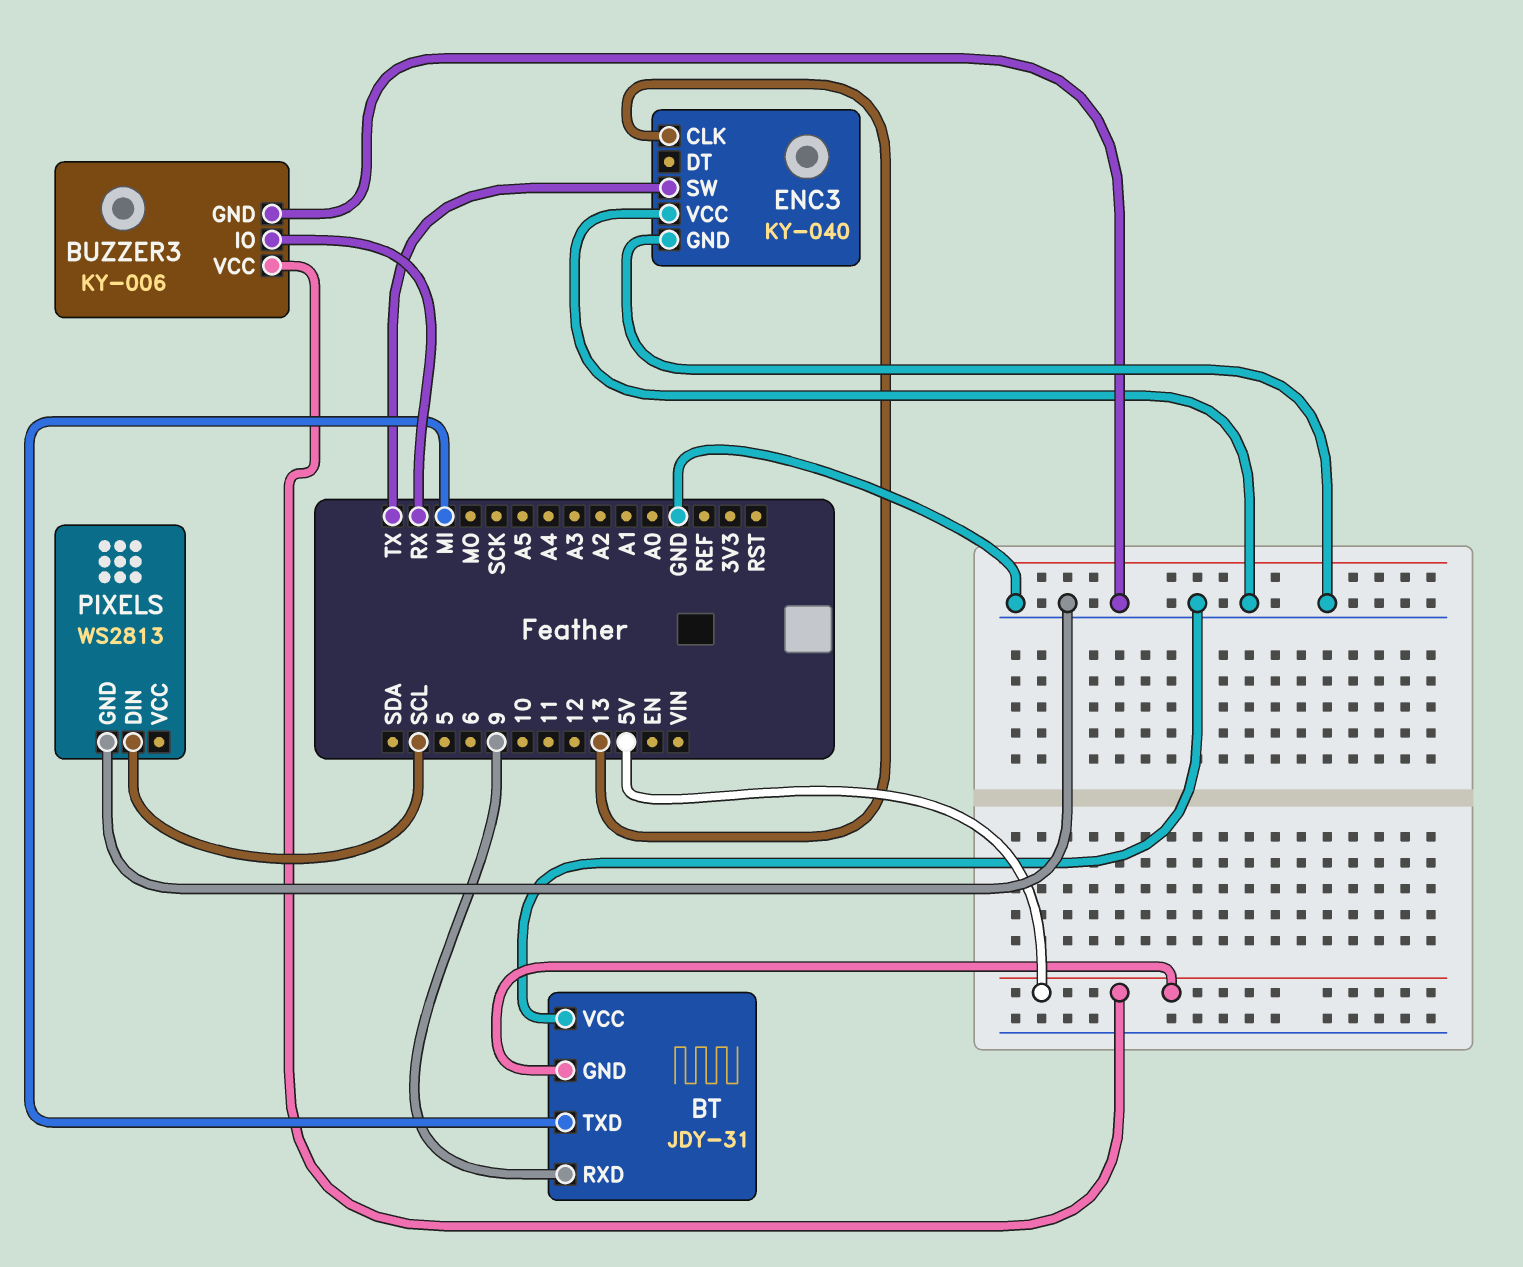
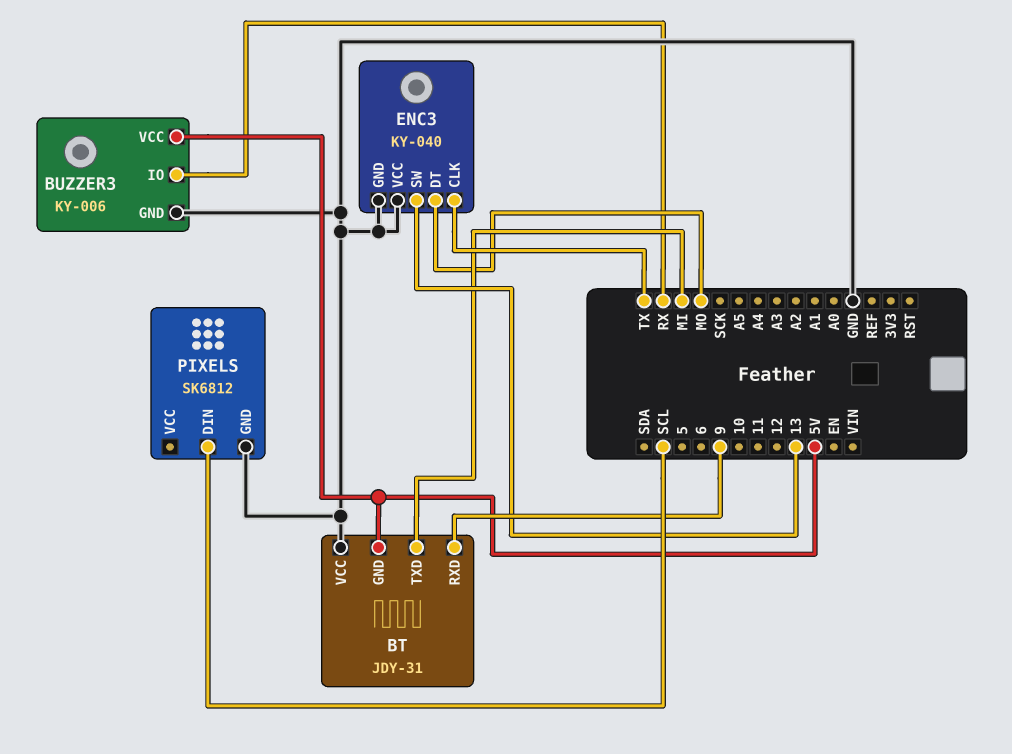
ENC3 pin CLK: 13 -> TX
ENC3 pin DT: none -> MO
ENC3 pin SW: TX -> 13
PIXELS: WS2813 -> SK6812

